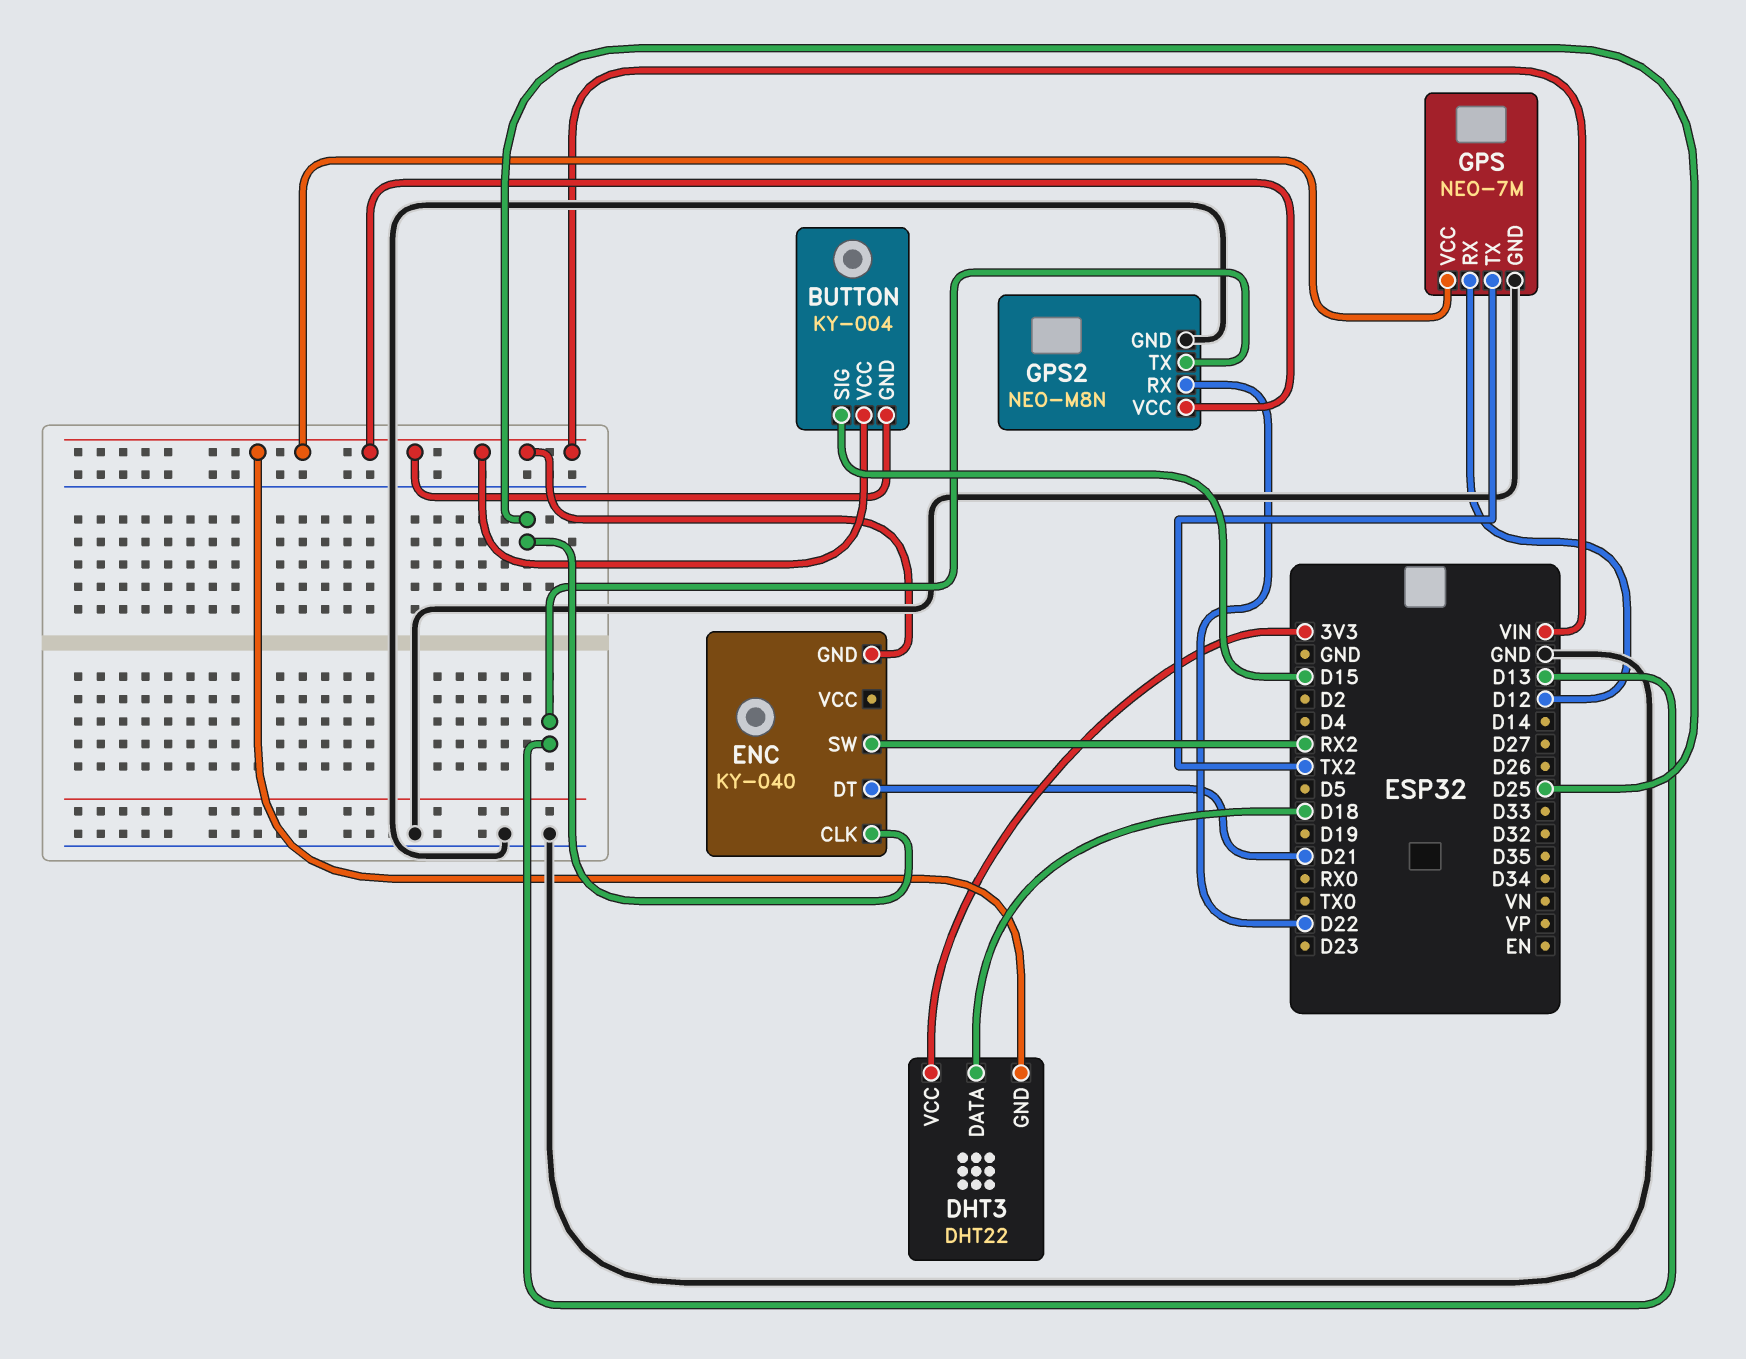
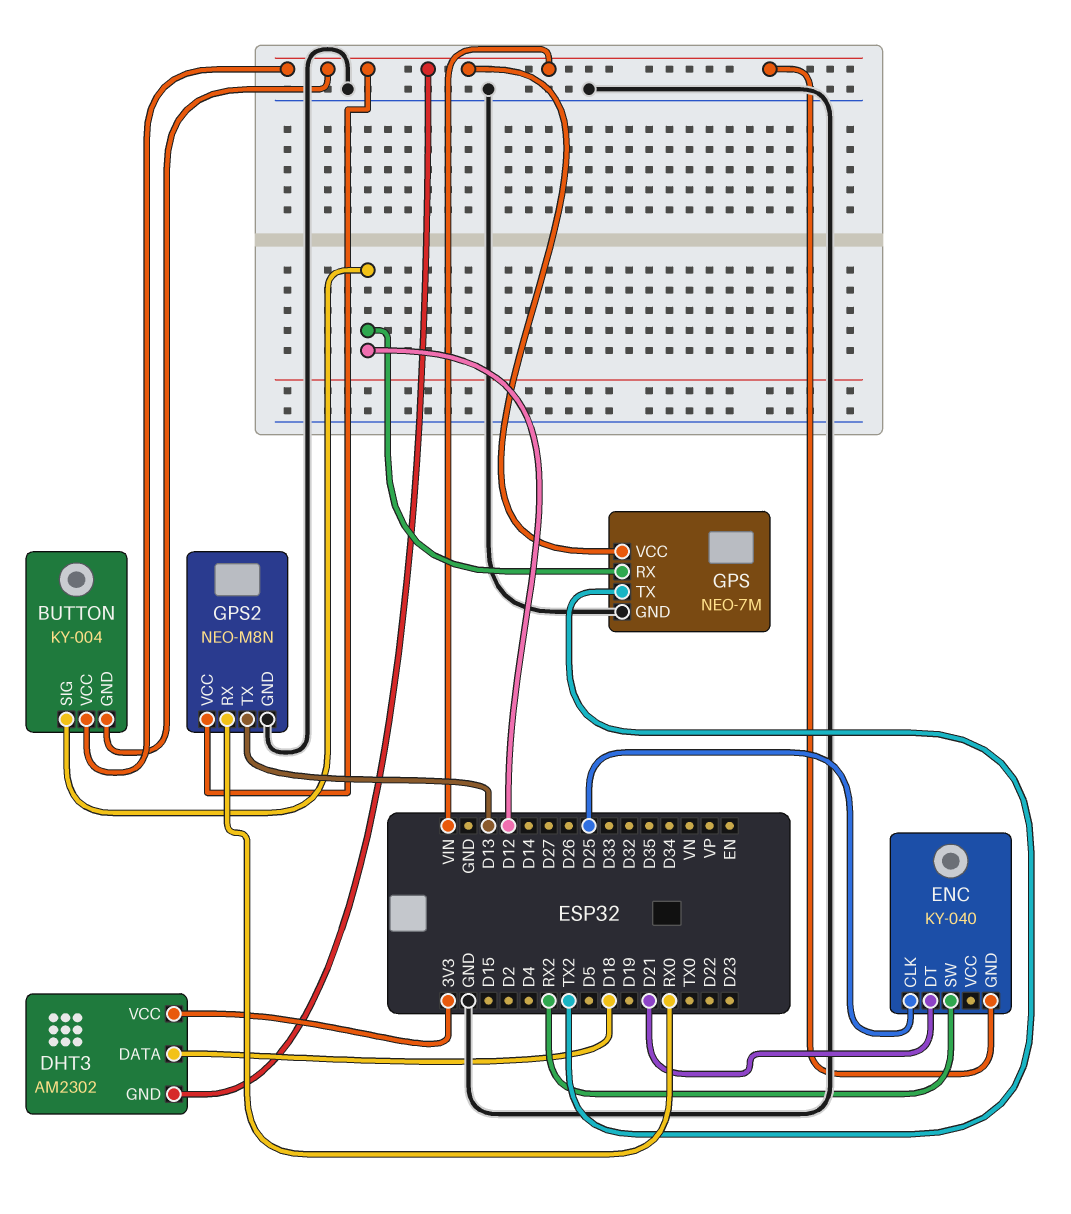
BUTTON pin SIG: D15 -> D12
DHT3: DHT22 -> AM2302
GPS2 pin RX: D22 -> RX0

